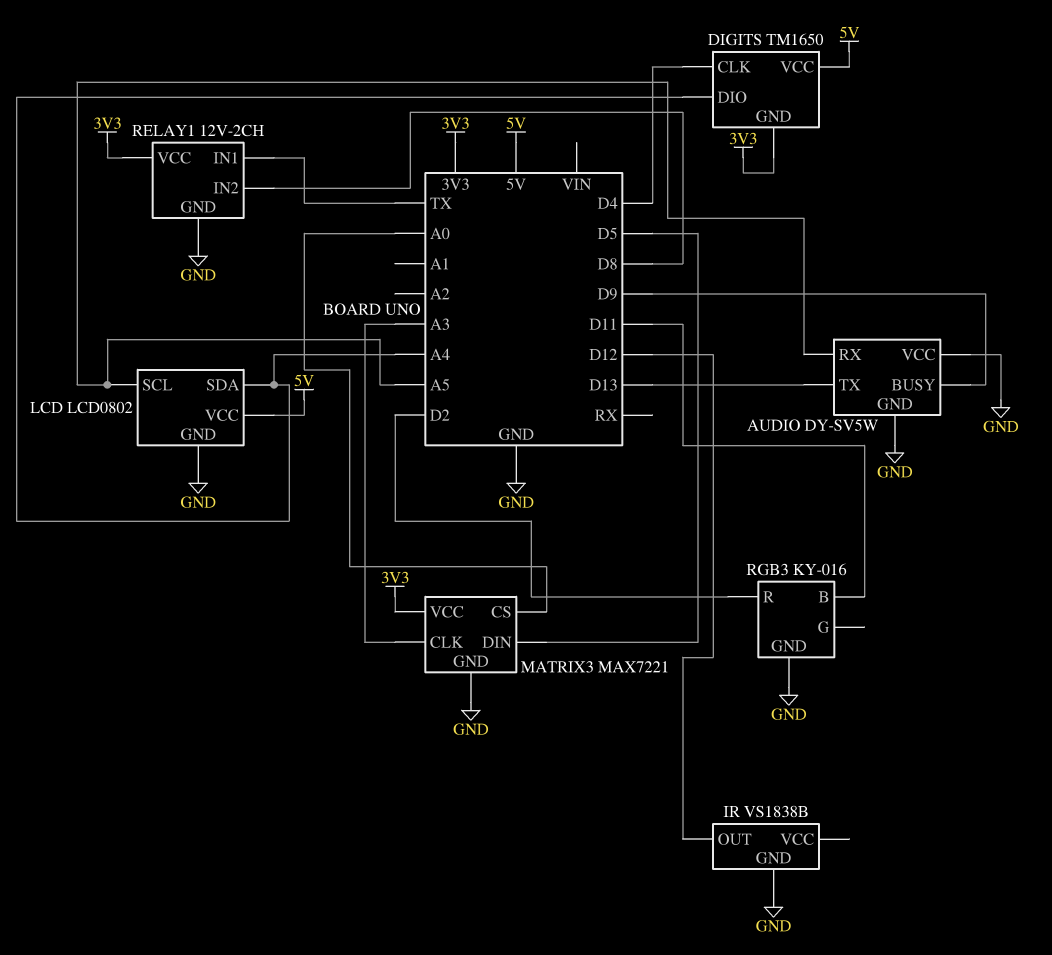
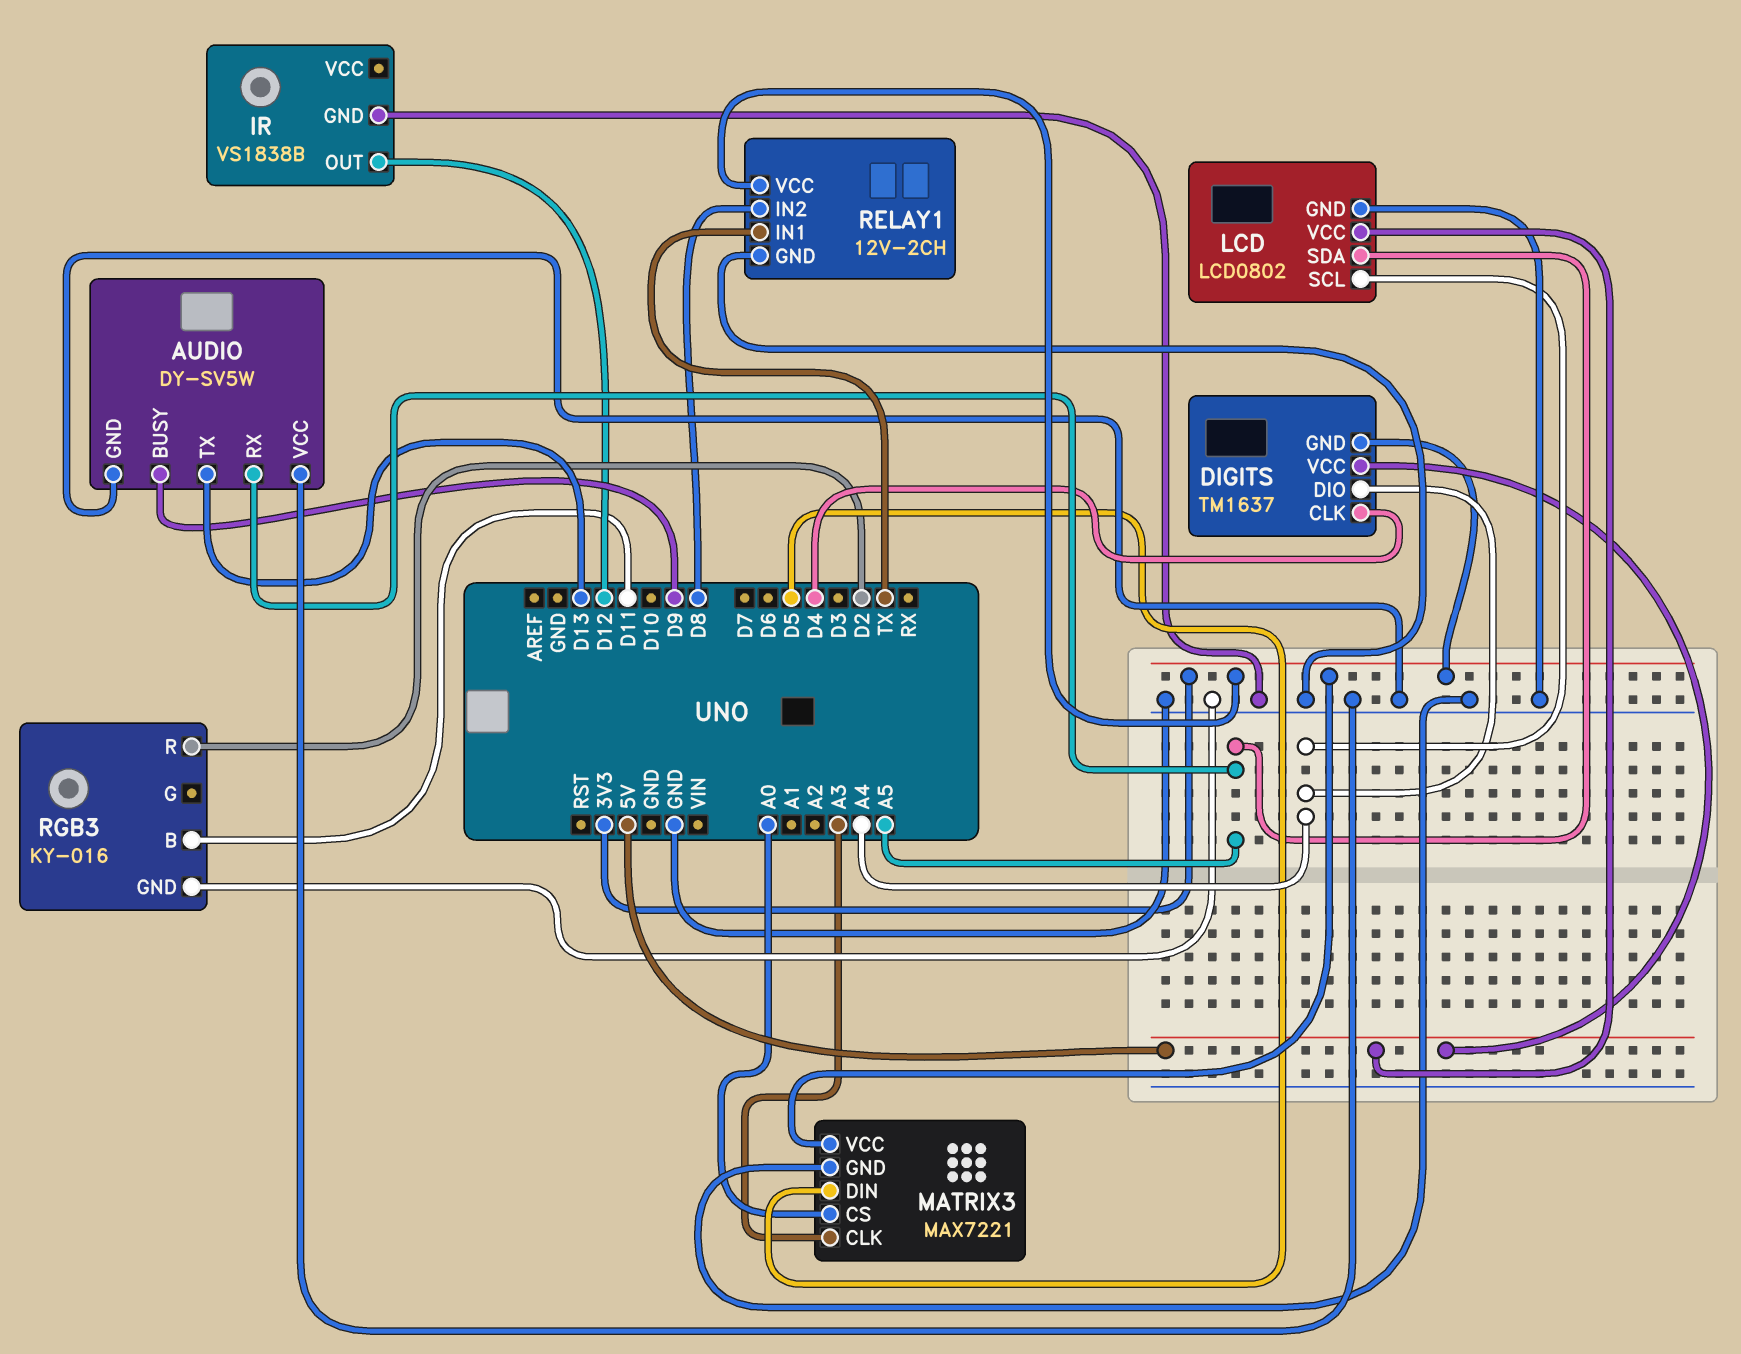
DIGITS: TM1650 -> TM1637
LCD pin SCL: A5 -> A4
LCD pin SDA: A4 -> A5

